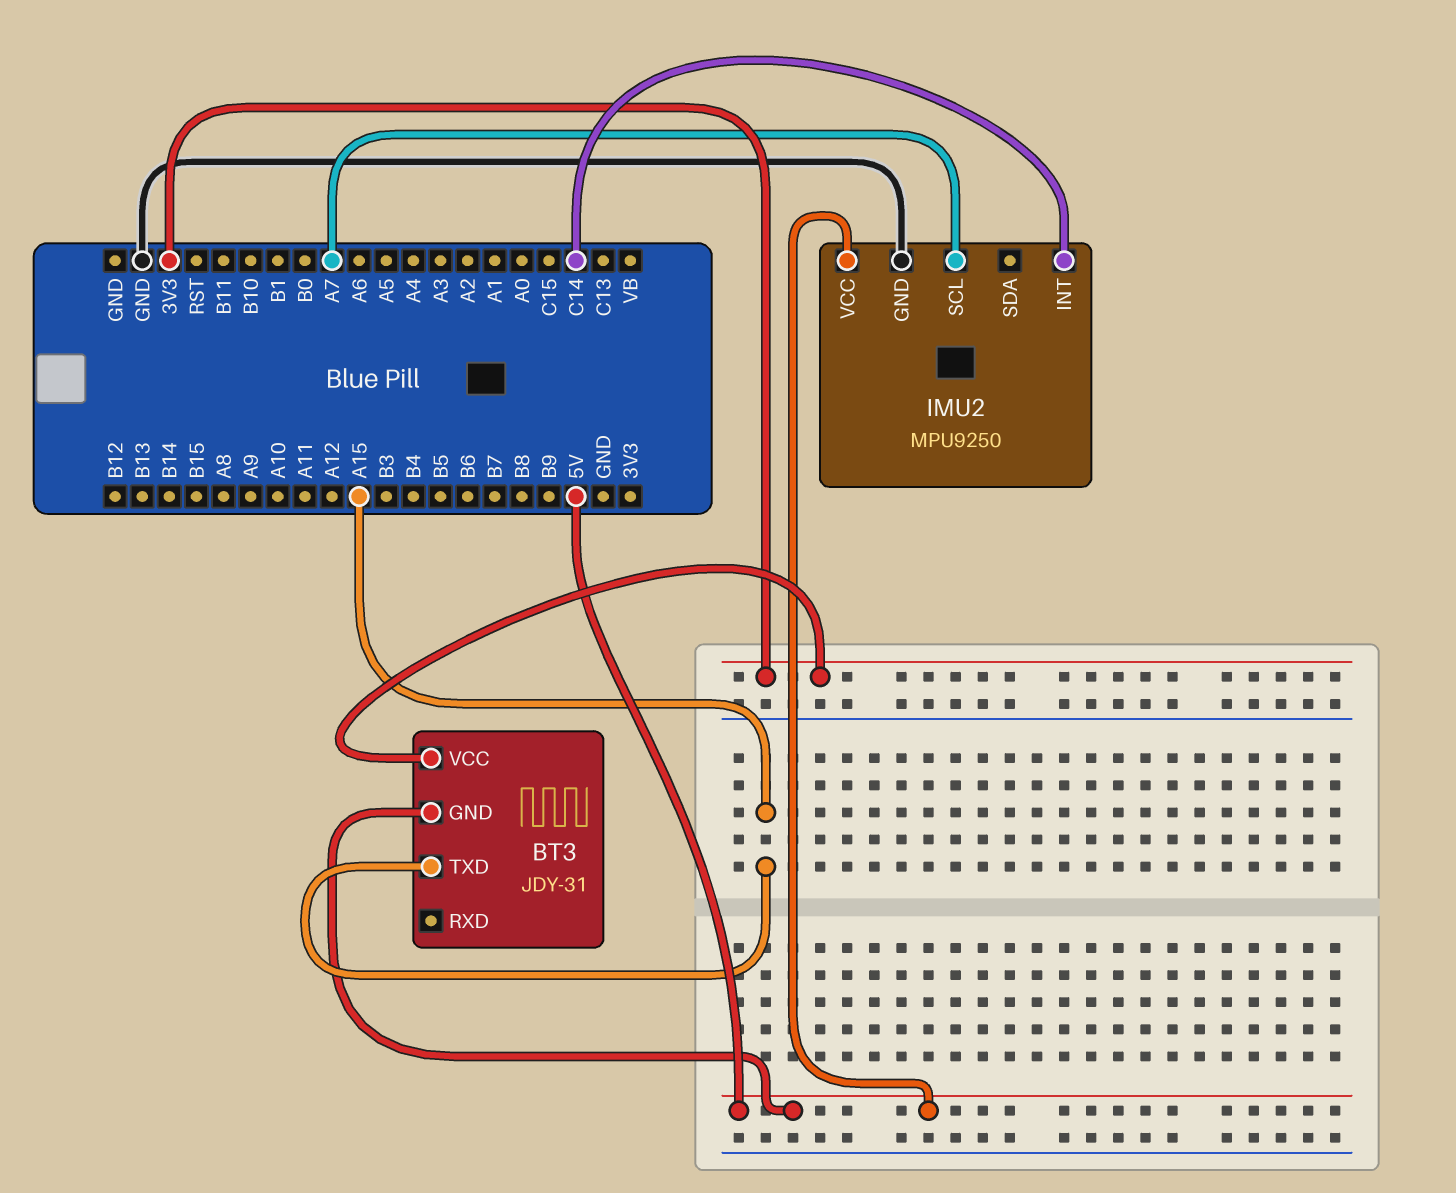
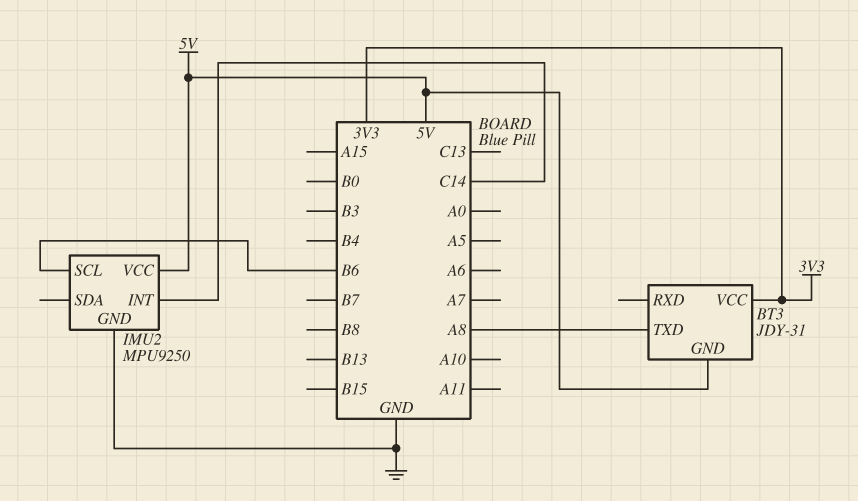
BT3 pin TXD: A15 -> A8
IMU2 pin SCL: A7 -> B6

